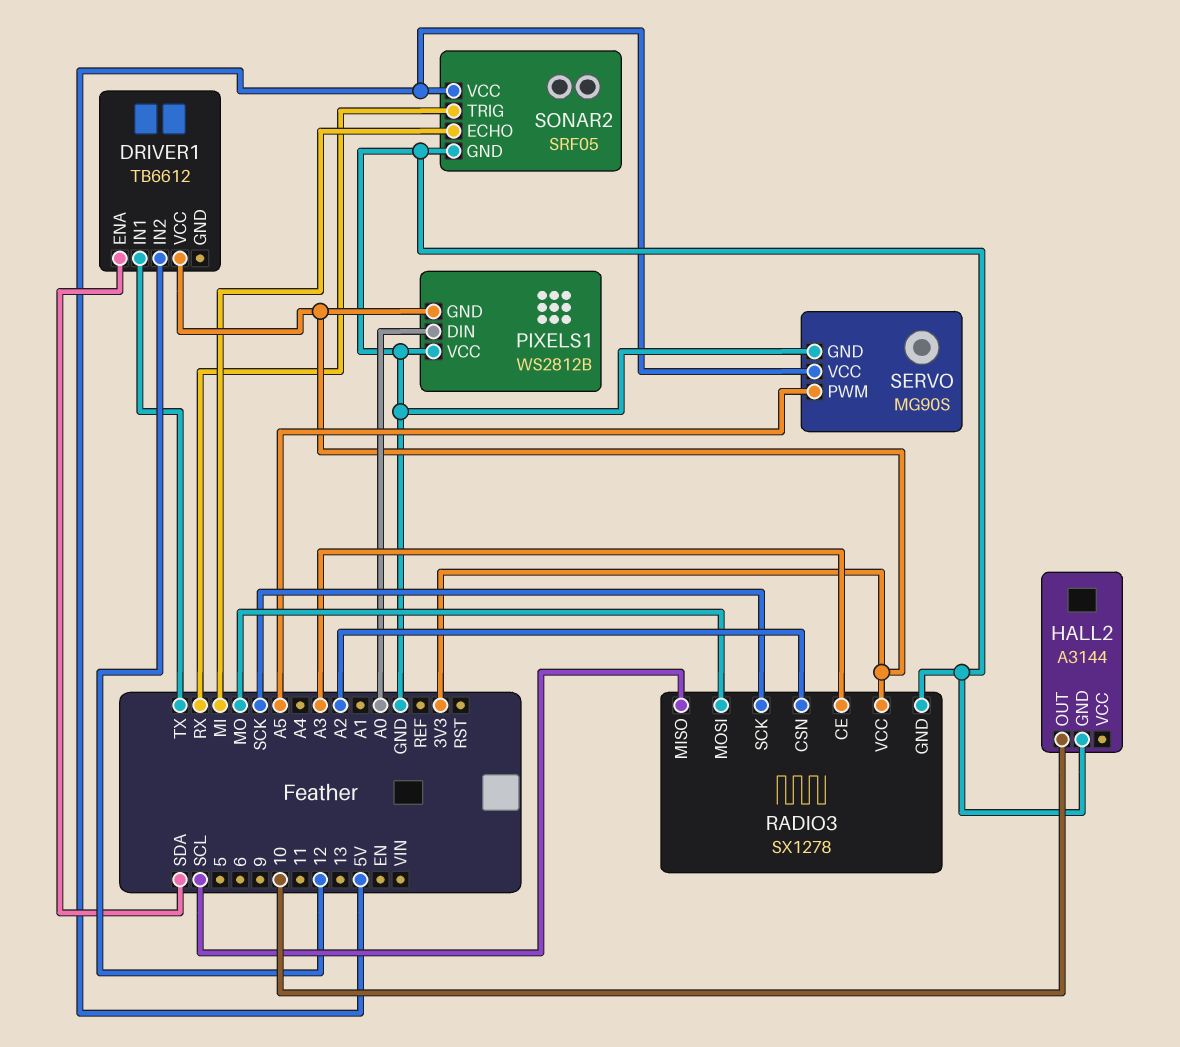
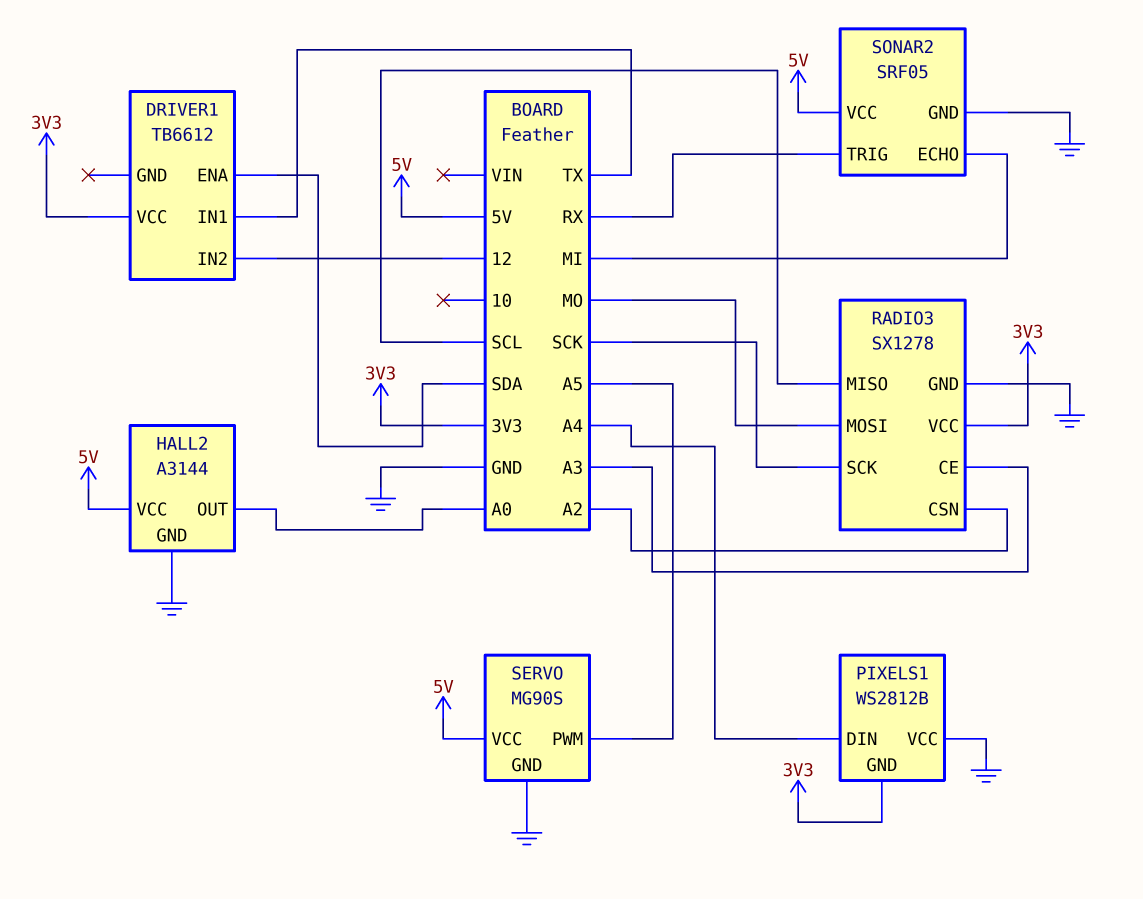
HALL2 pin OUT: 10 -> A0
HALL2 pin VCC: none -> 5V
PIXELS1 pin DIN: A0 -> A4

